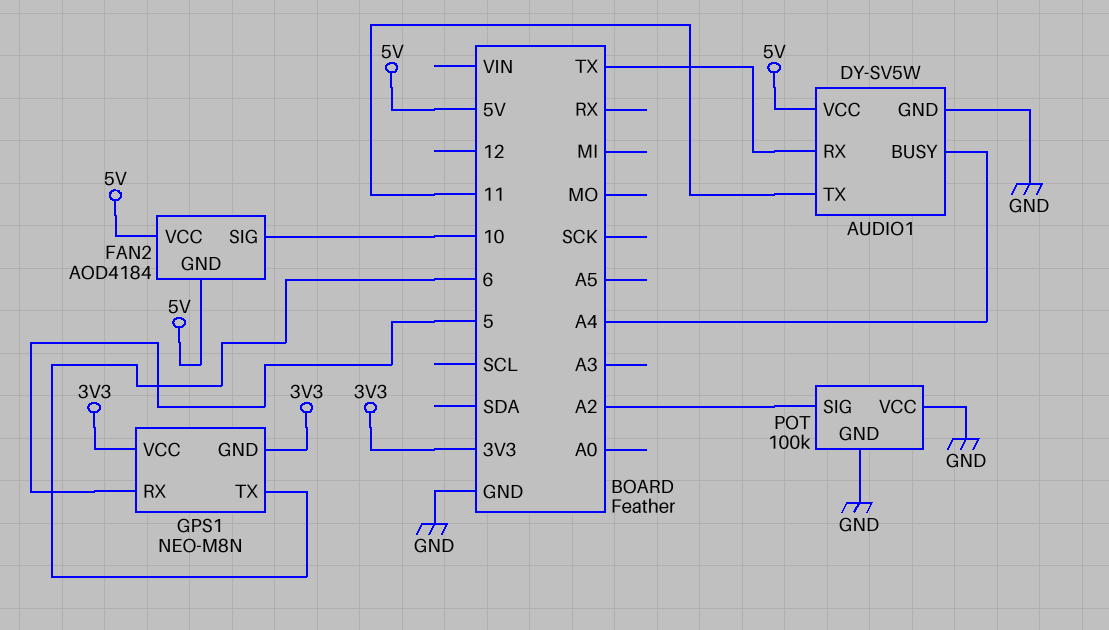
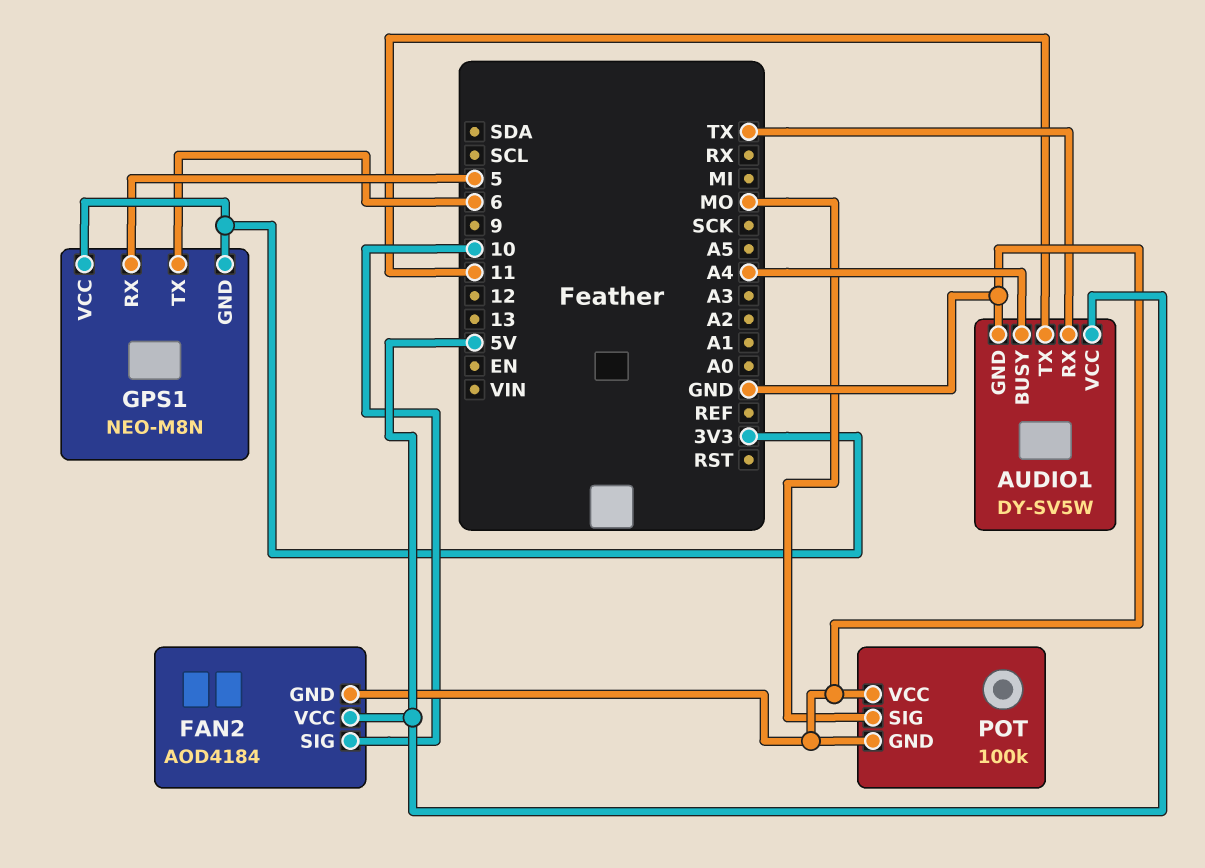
FAN2 pin GND: 5V -> GND
POT pin SIG: A2 -> MO

